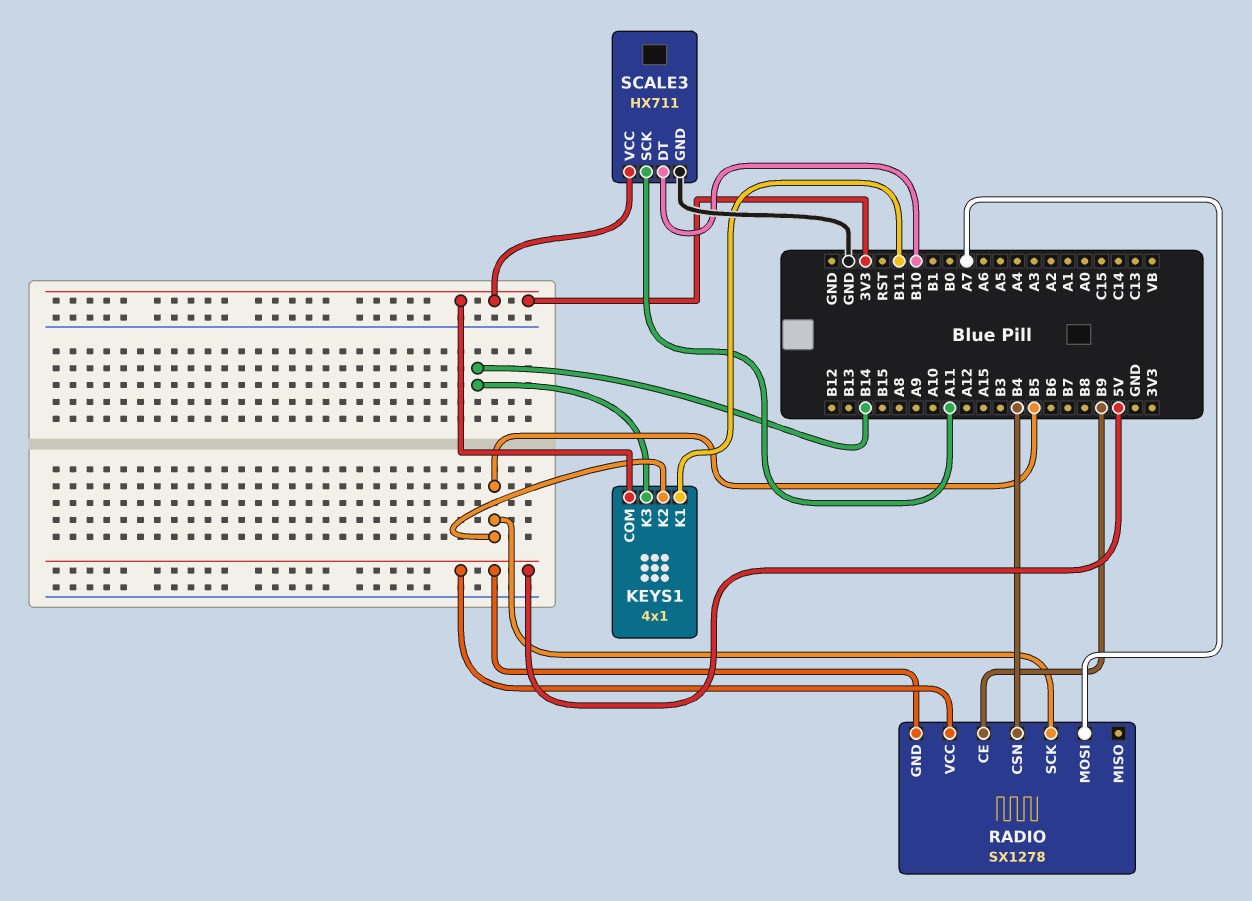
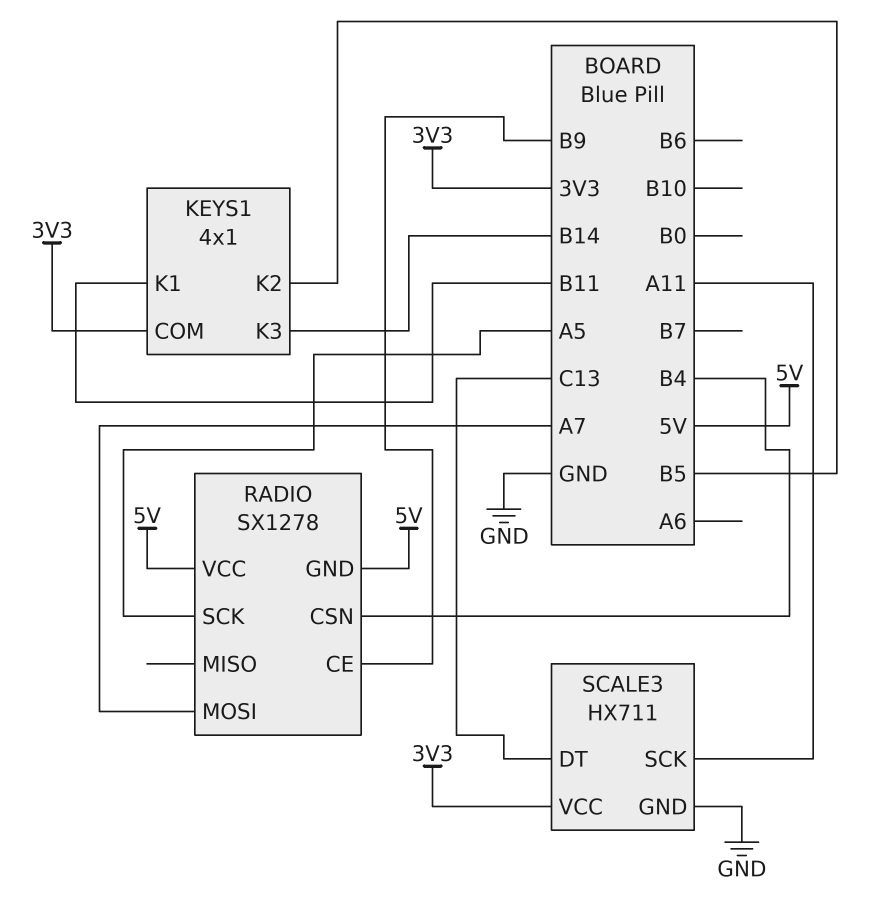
RADIO pin SCK: B5 -> A5
SCALE3 pin DT: B10 -> C13

